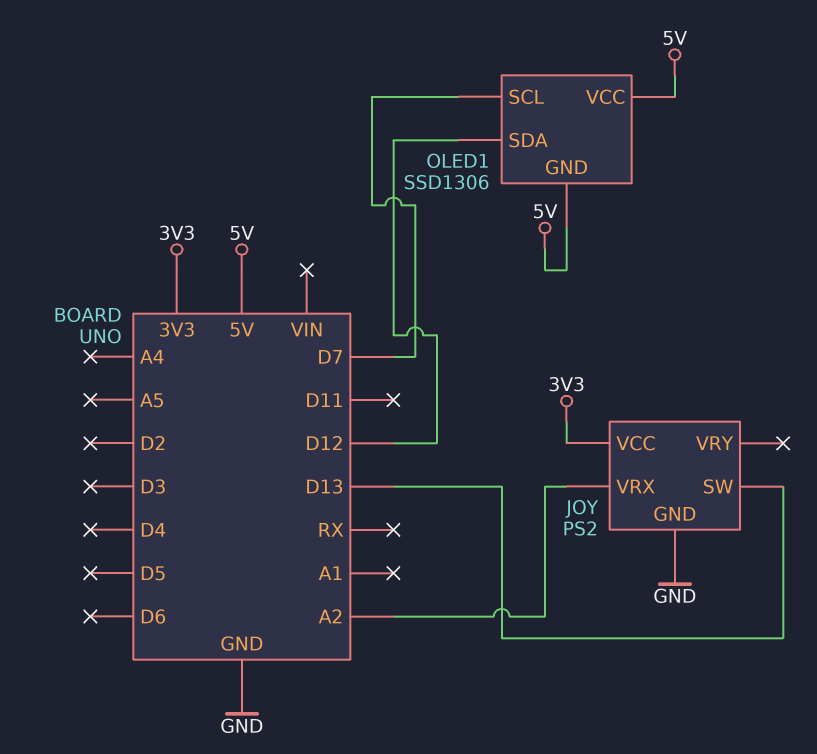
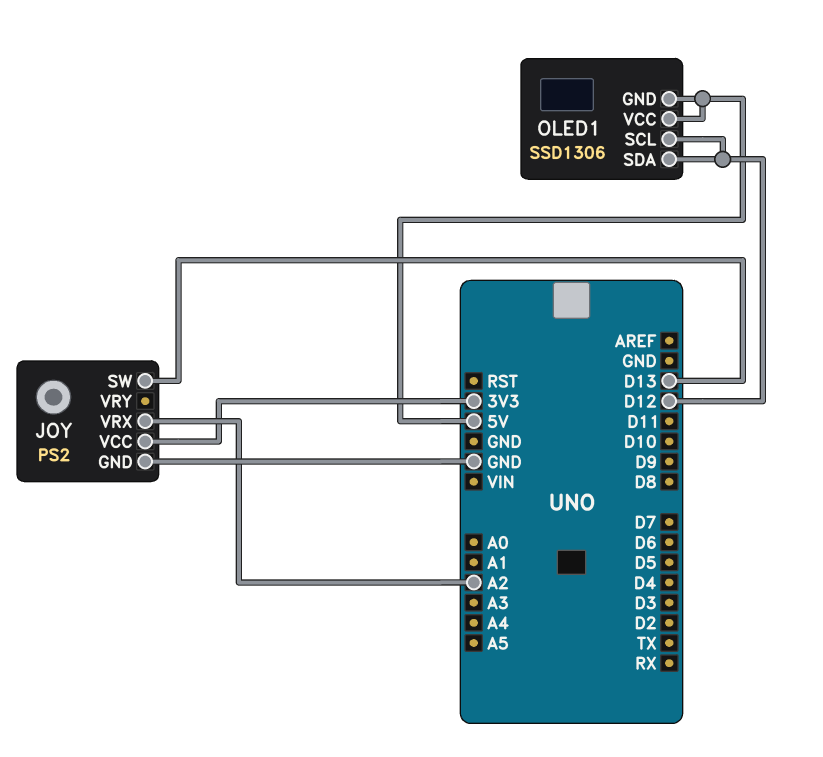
OLED1 pin SCL: D7 -> D12

